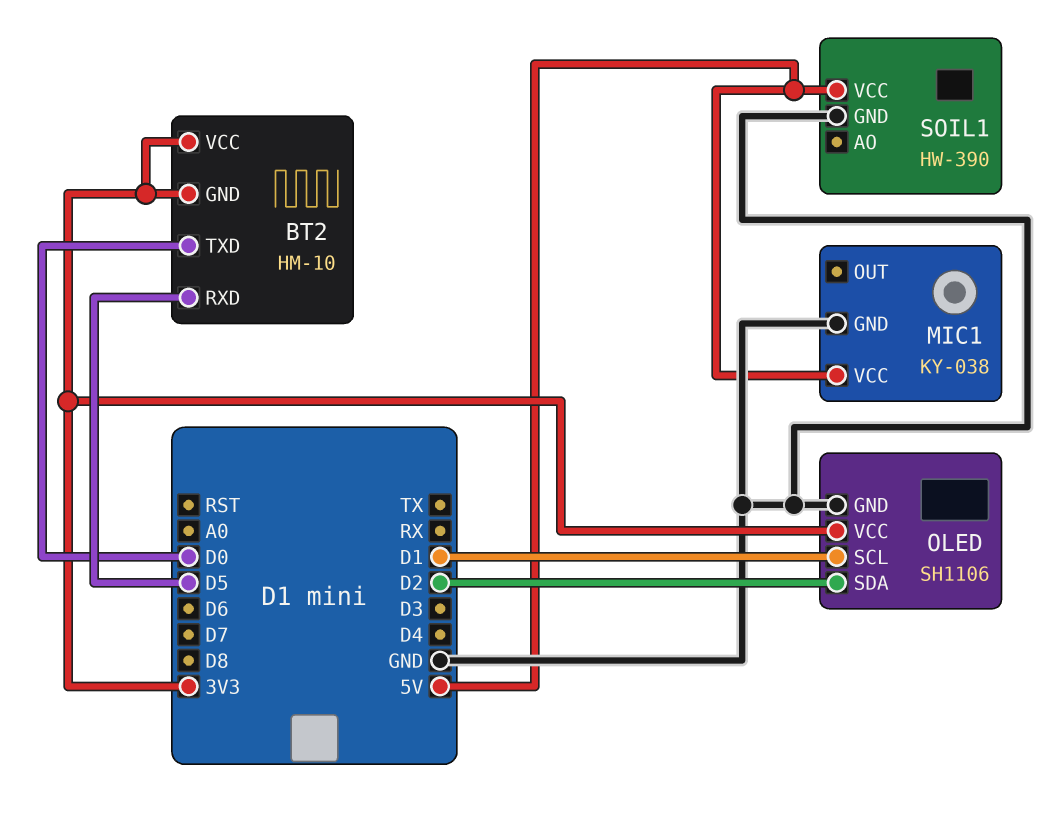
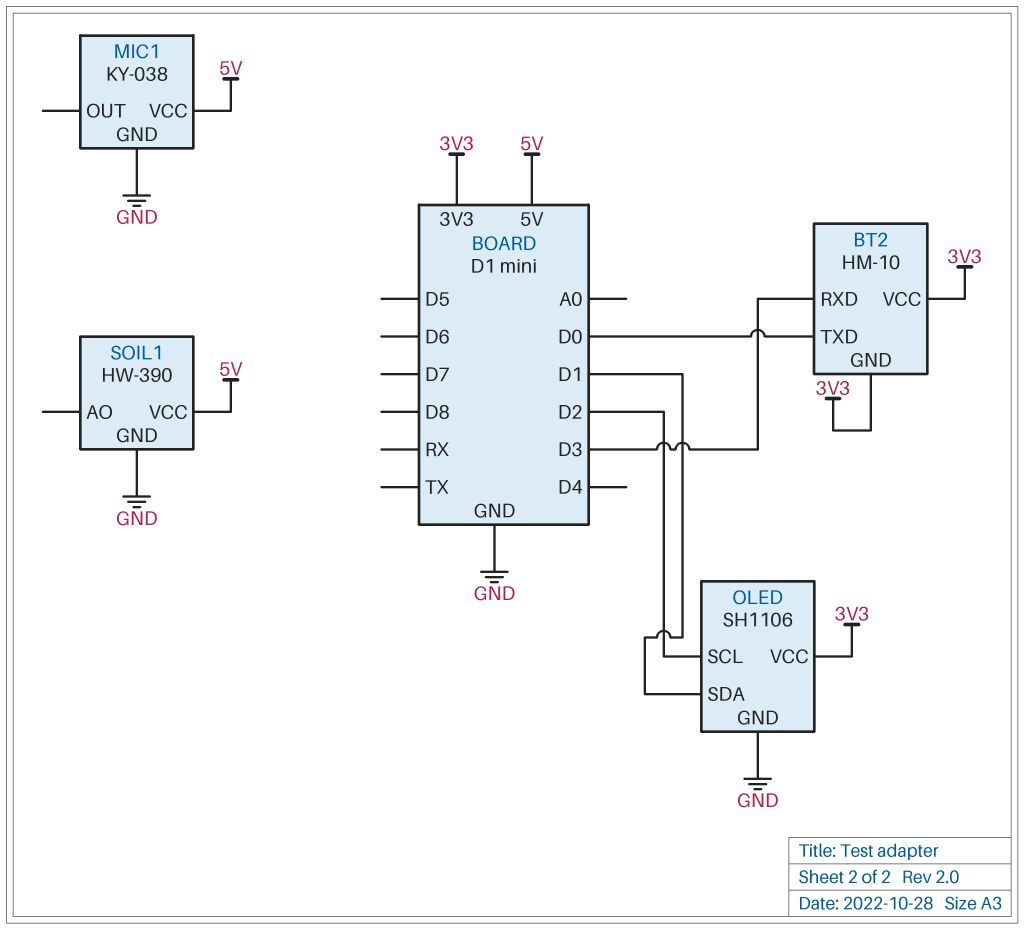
BT2 pin RXD: D5 -> D3
OLED pin SCL: D1 -> D2
OLED pin SDA: D2 -> D1

